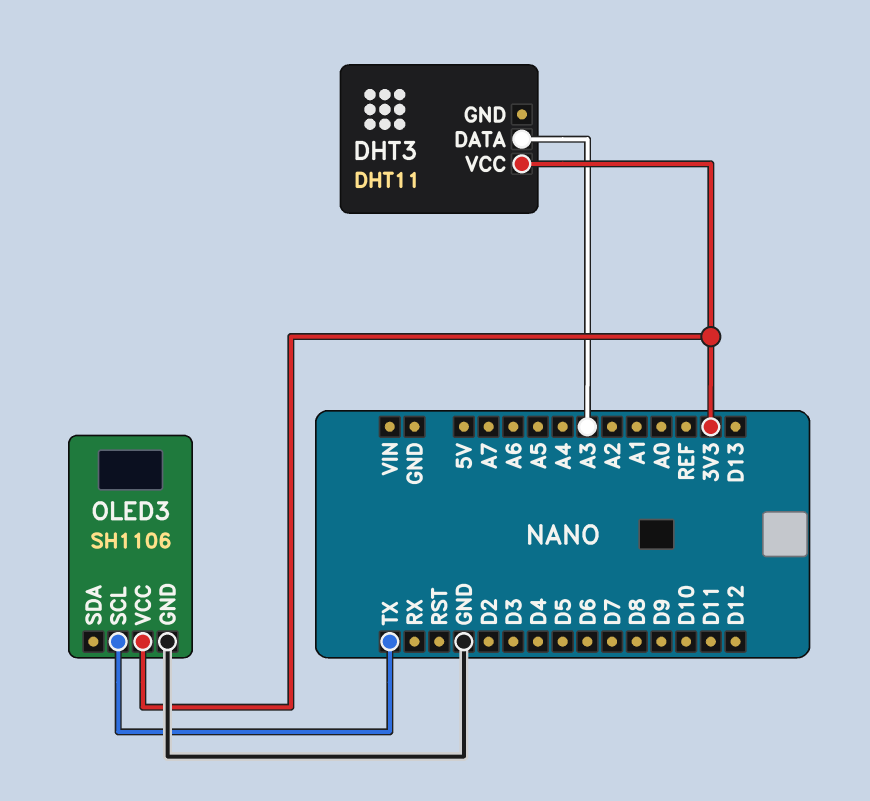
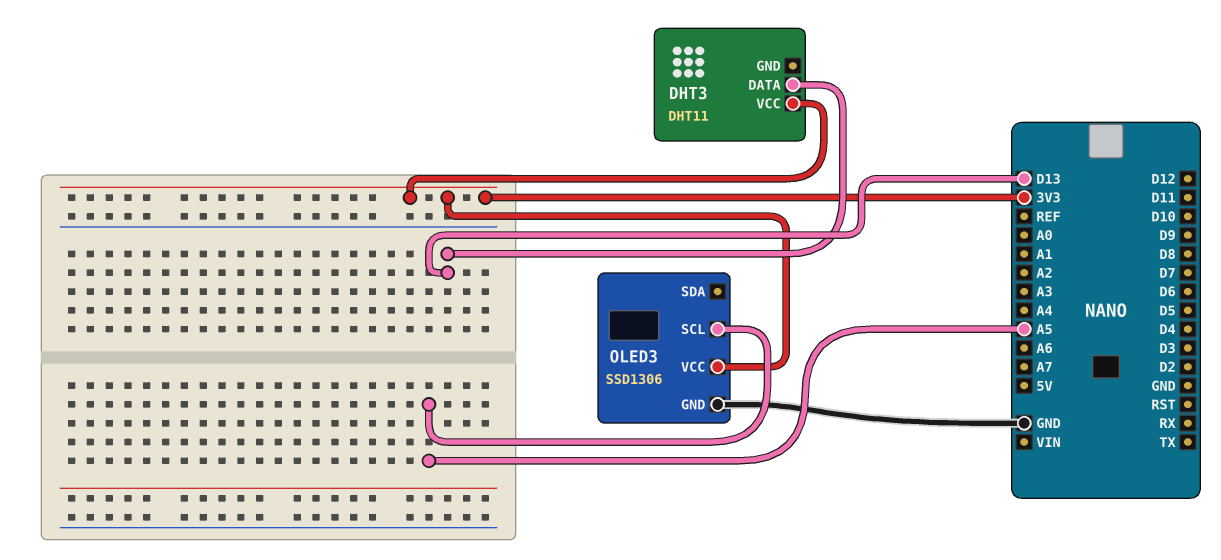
DHT3 pin DATA: A3 -> D13
OLED3: SH1106 -> SSD1306
OLED3 pin SCL: TX -> A5

